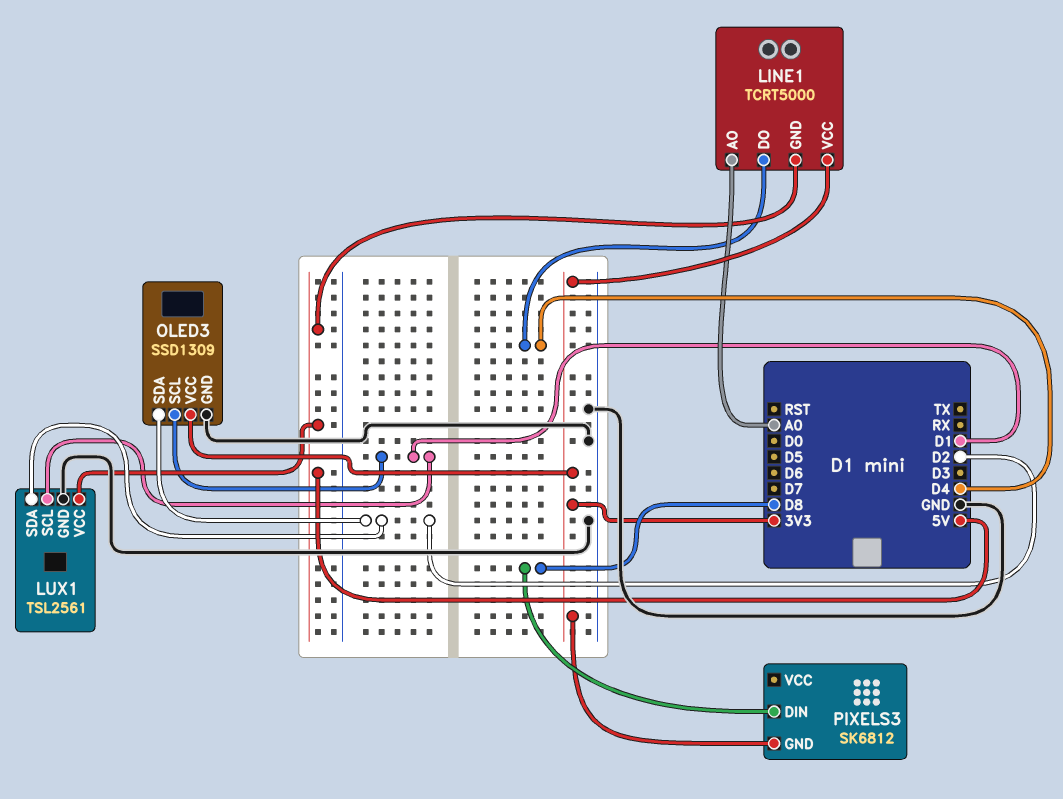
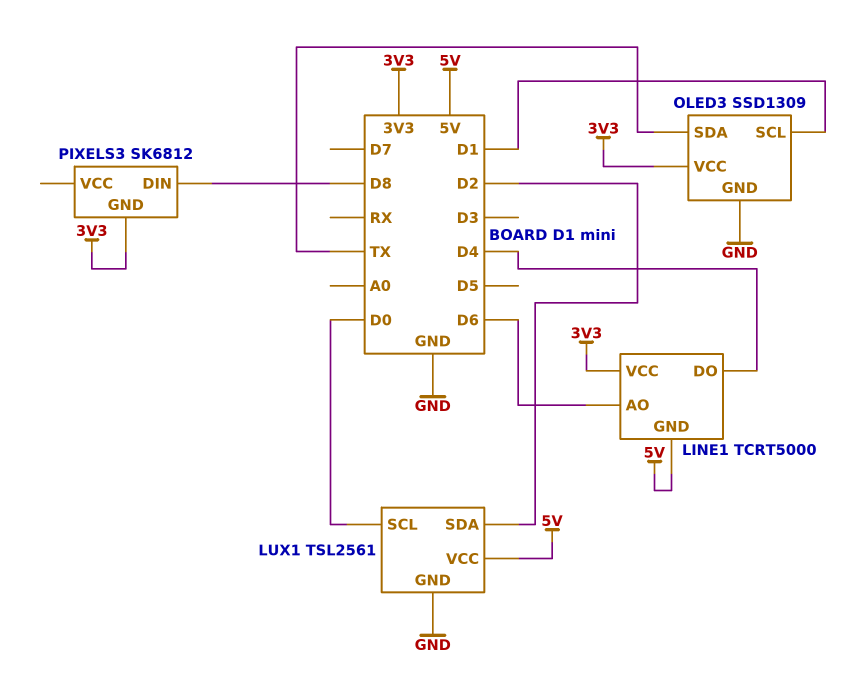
LINE1 pin AO: A0 -> D6
LUX1 pin SCL: D1 -> D0
OLED3 pin SDA: D2 -> TX

